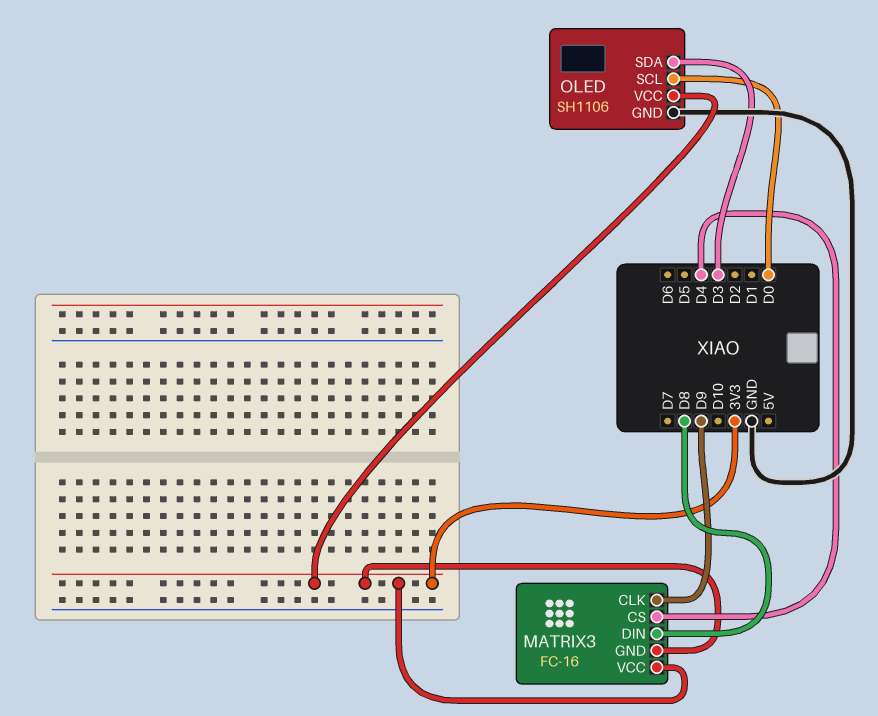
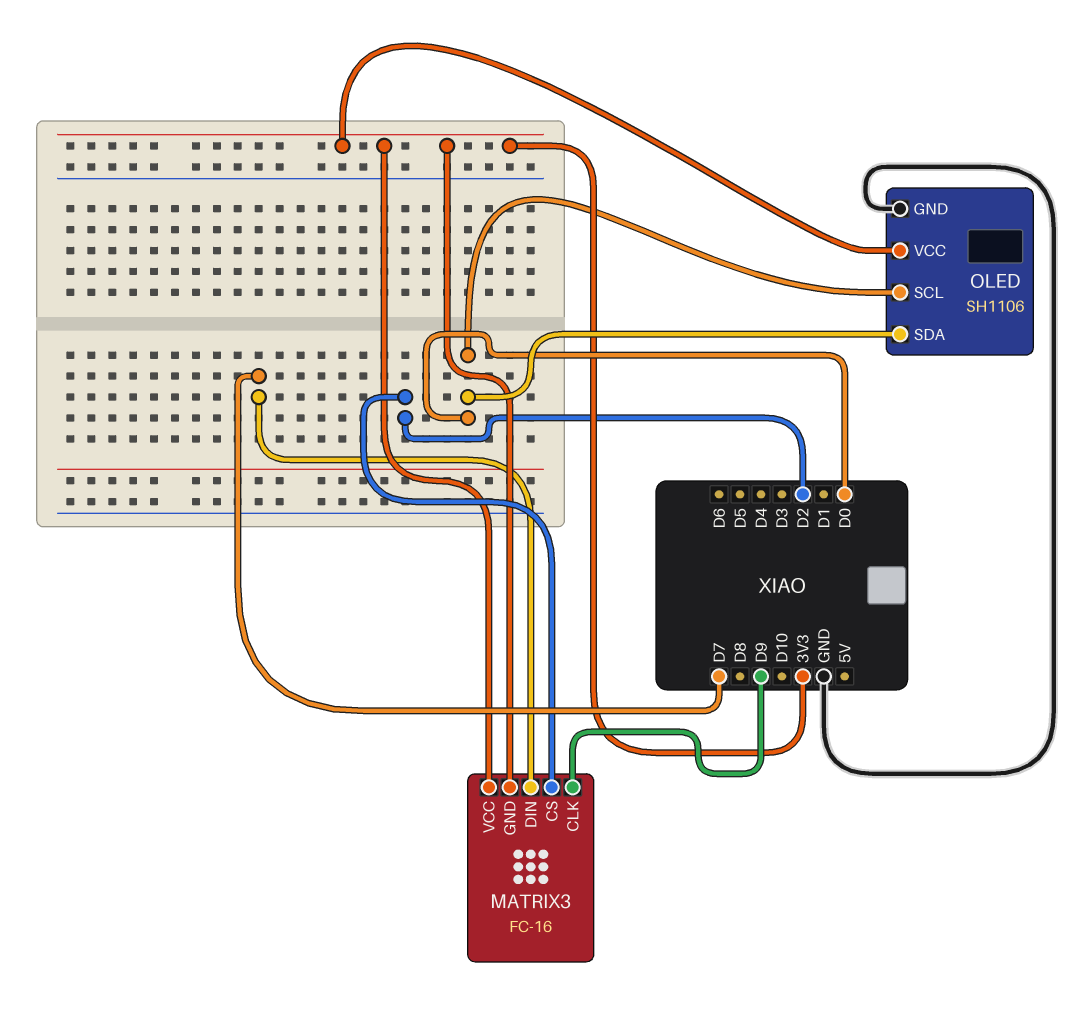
MATRIX3 pin CS: D4 -> D2
MATRIX3 pin DIN: D8 -> D7
OLED pin SDA: D3 -> D0

